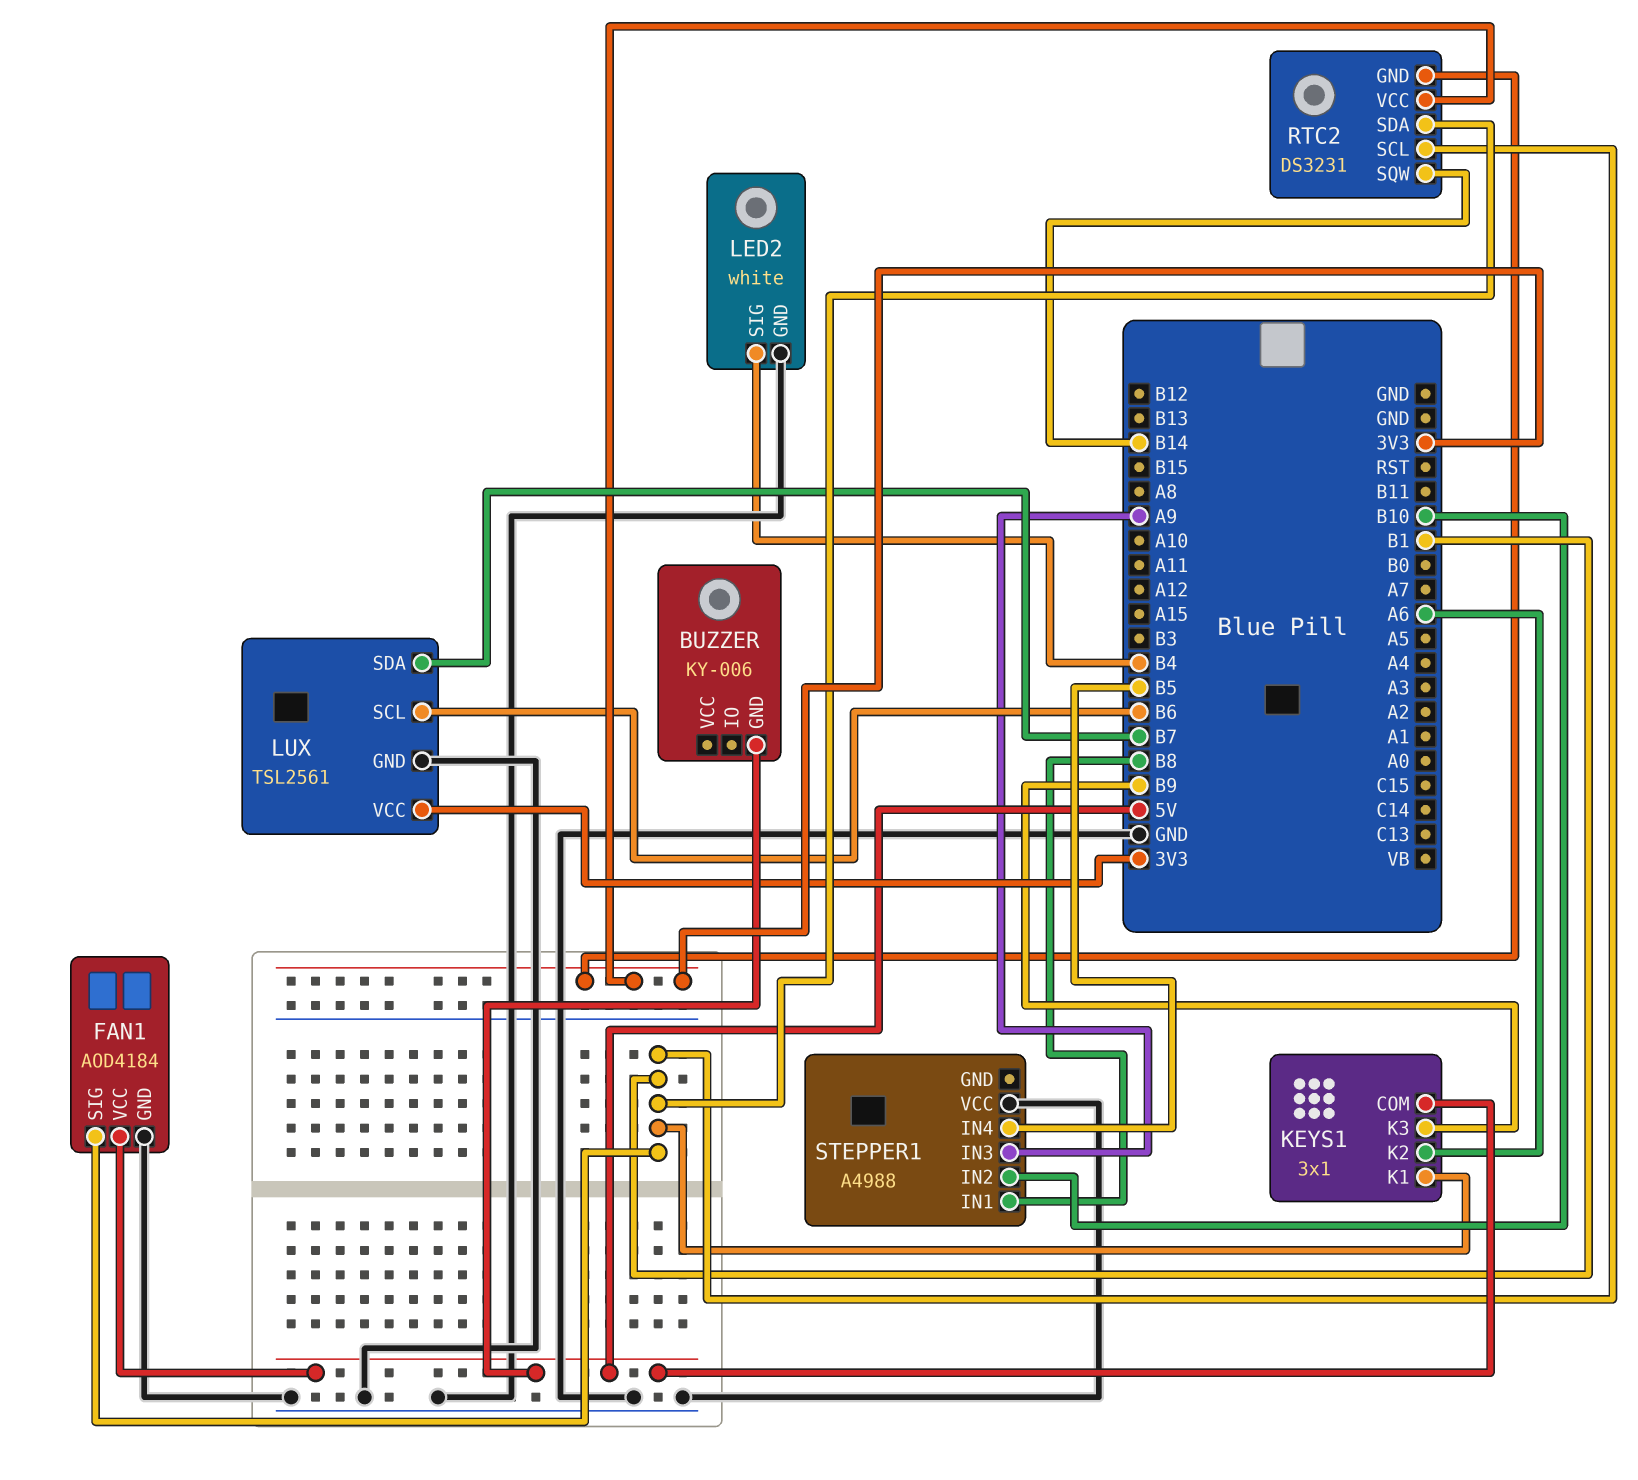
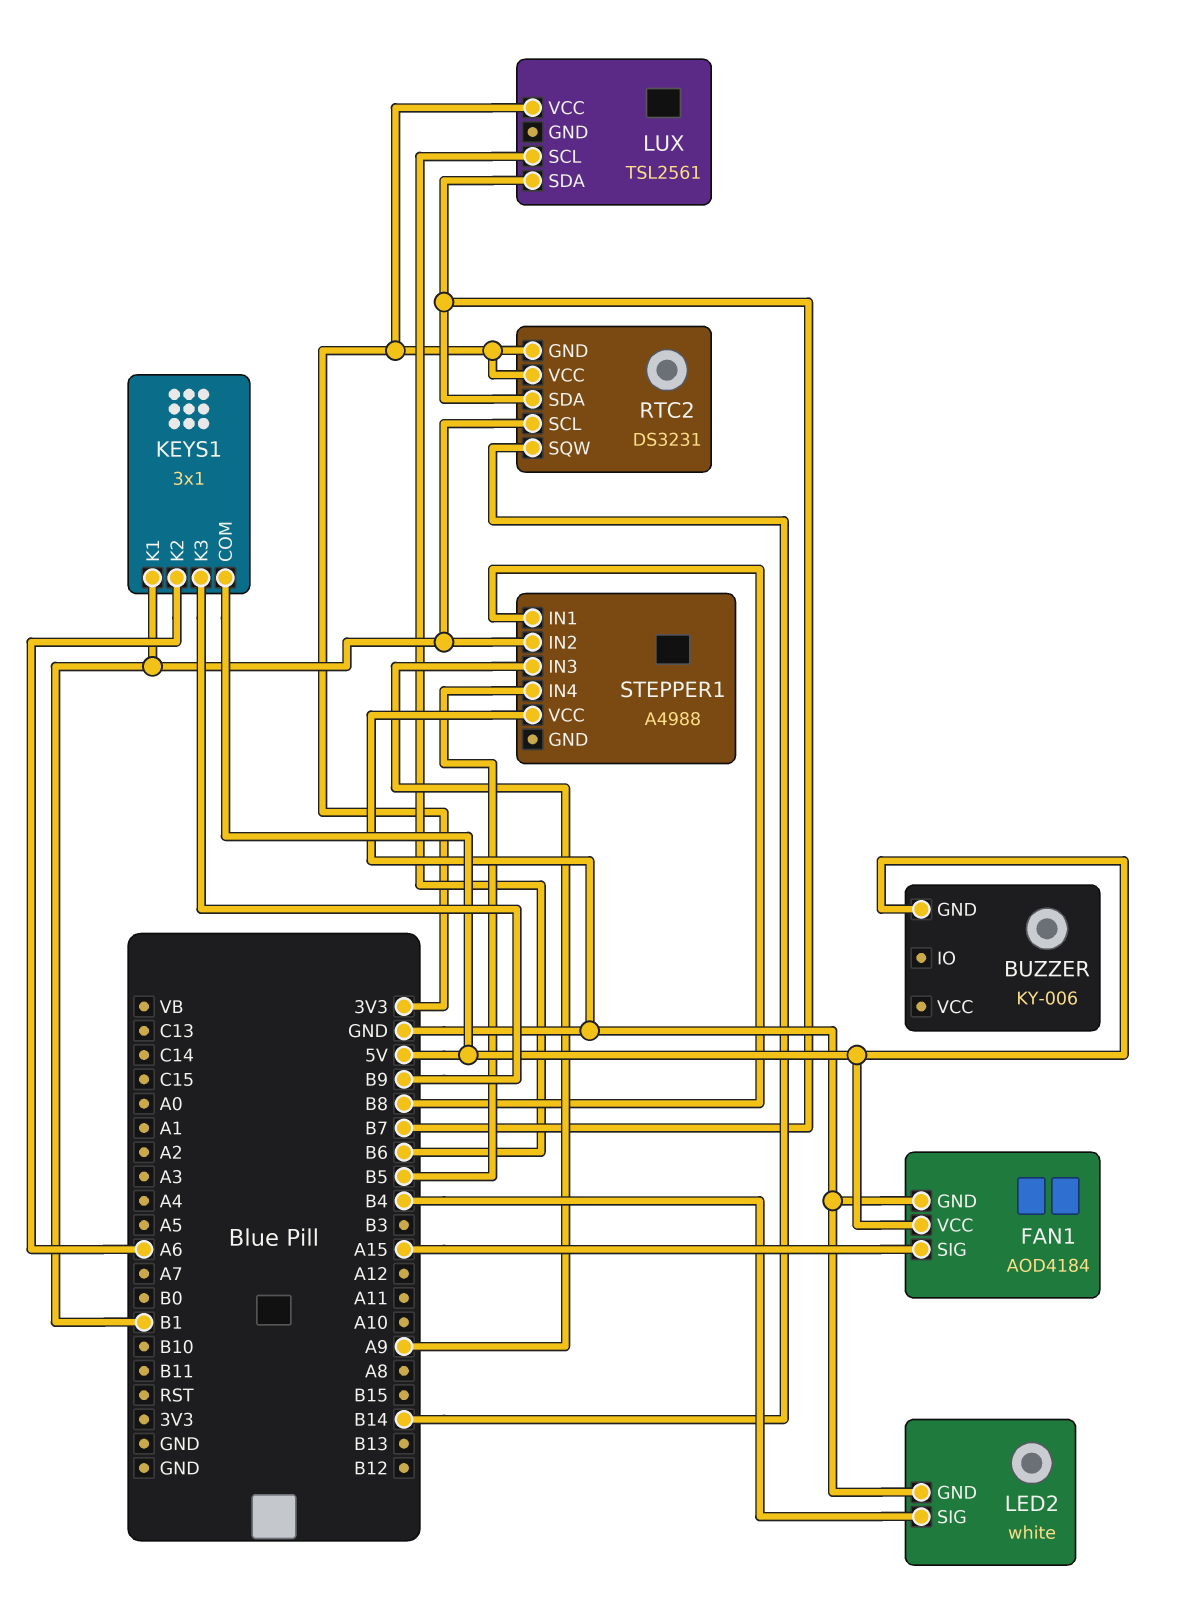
FAN1 pin SIG: B1 -> A15
LUX pin GND: GND -> none
RTC2 pin SDA: B1 -> B7
STEPPER1 pin IN2: B10 -> B1

